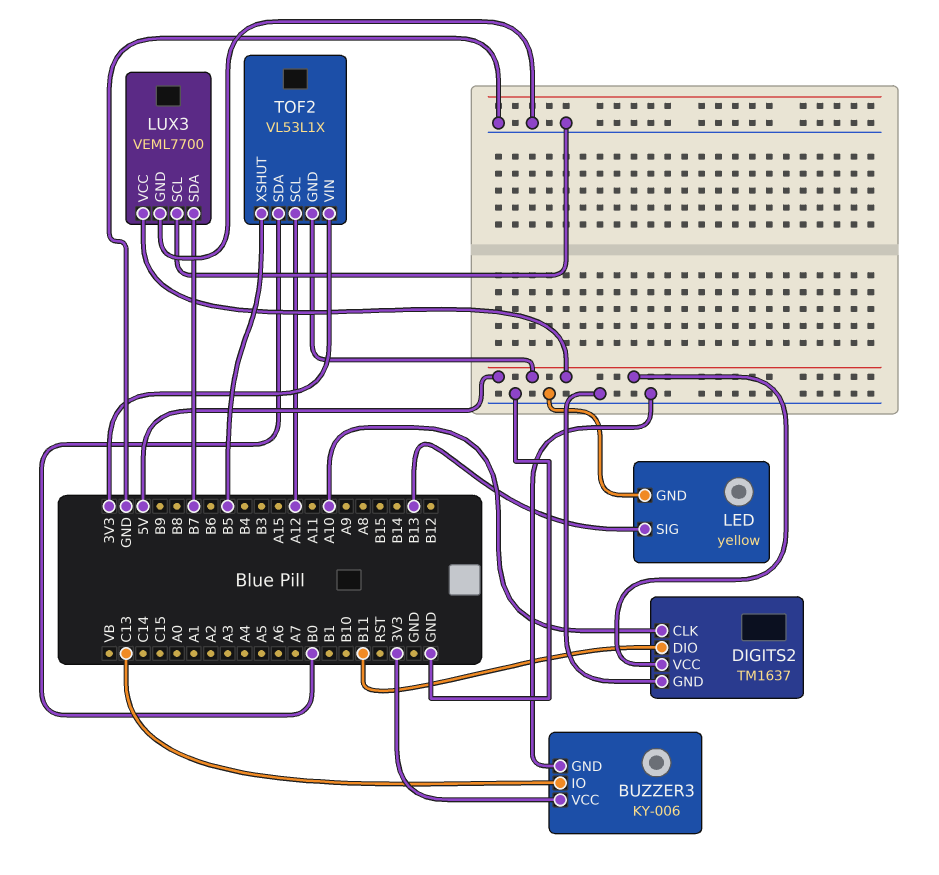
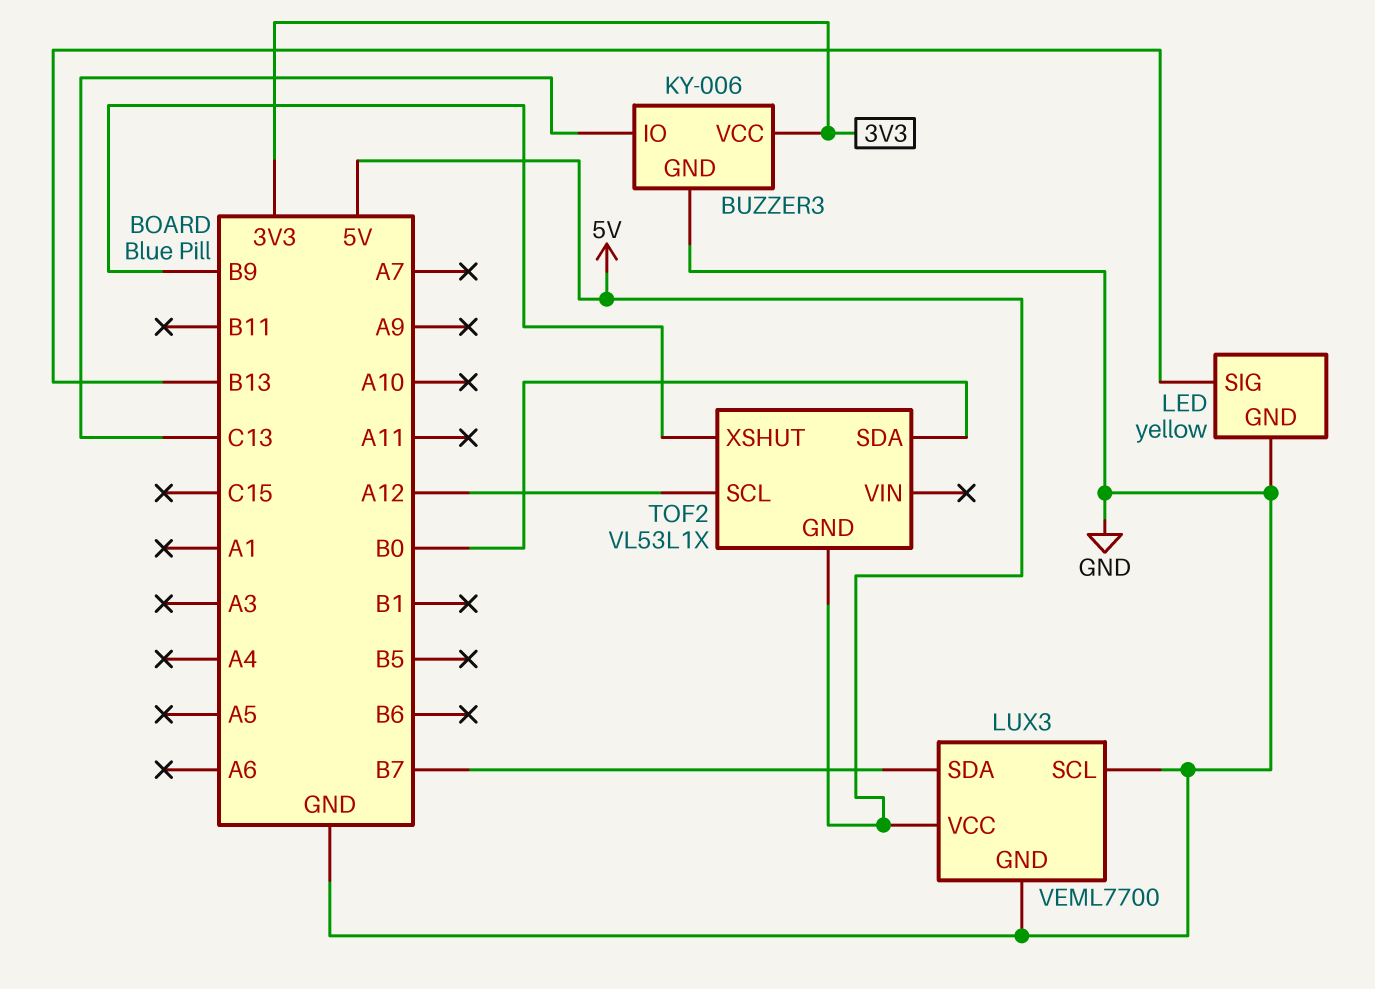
DIGITS2: TM1637 -> none
DIGITS2 pin CLK: A10 -> none
DIGITS2 pin DIO: B11 -> none
DIGITS2 pin GND: GND -> none
DIGITS2 pin VCC: 5V -> none
TOF2 pin VIN: 3V3 -> none
TOF2 pin XSHUT: B5 -> B9

